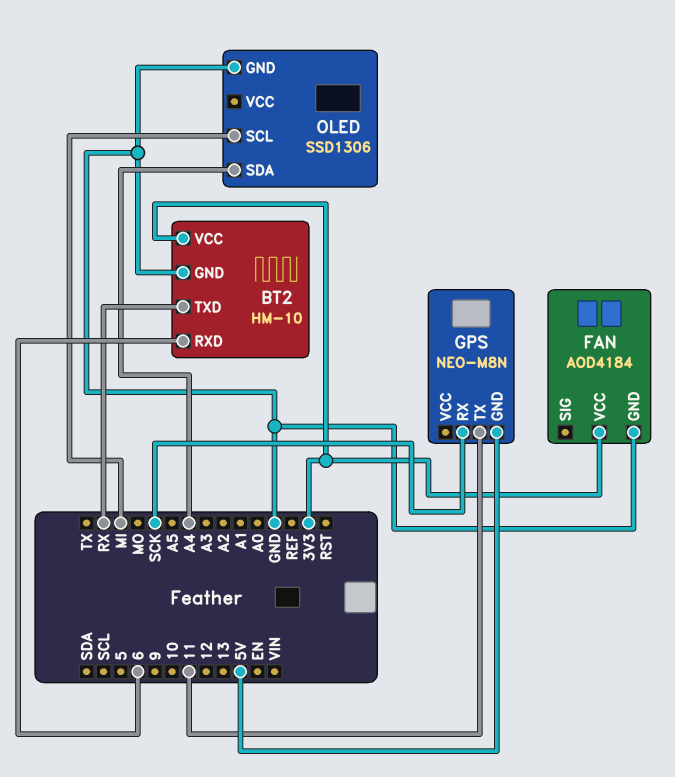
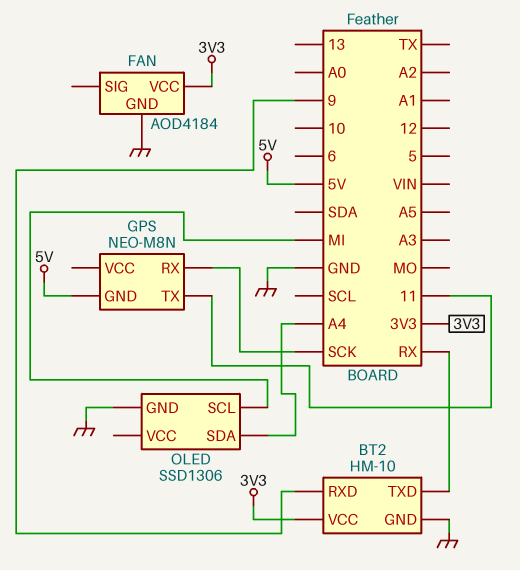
BT2 pin RXD: 6 -> 9

